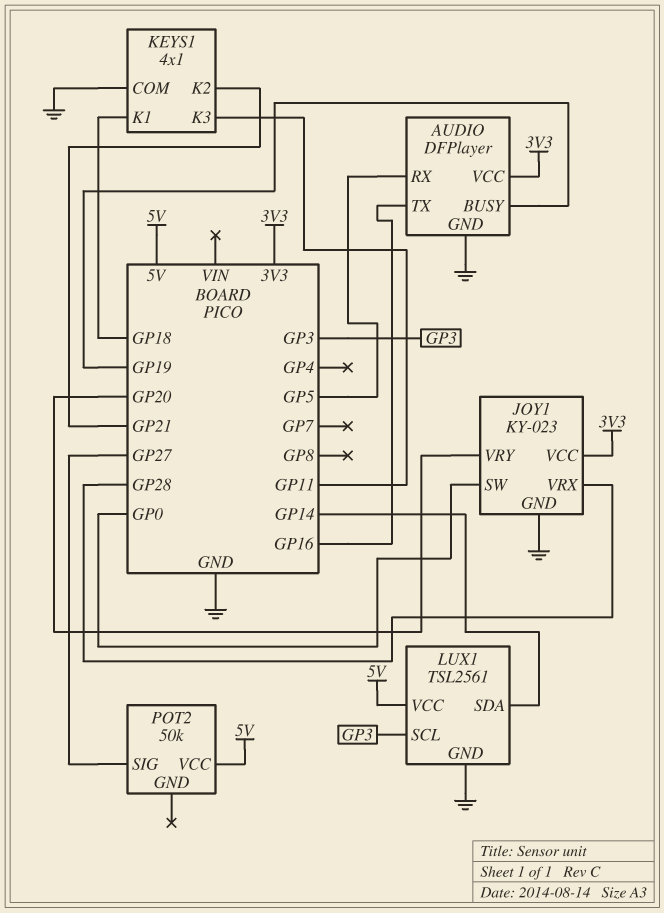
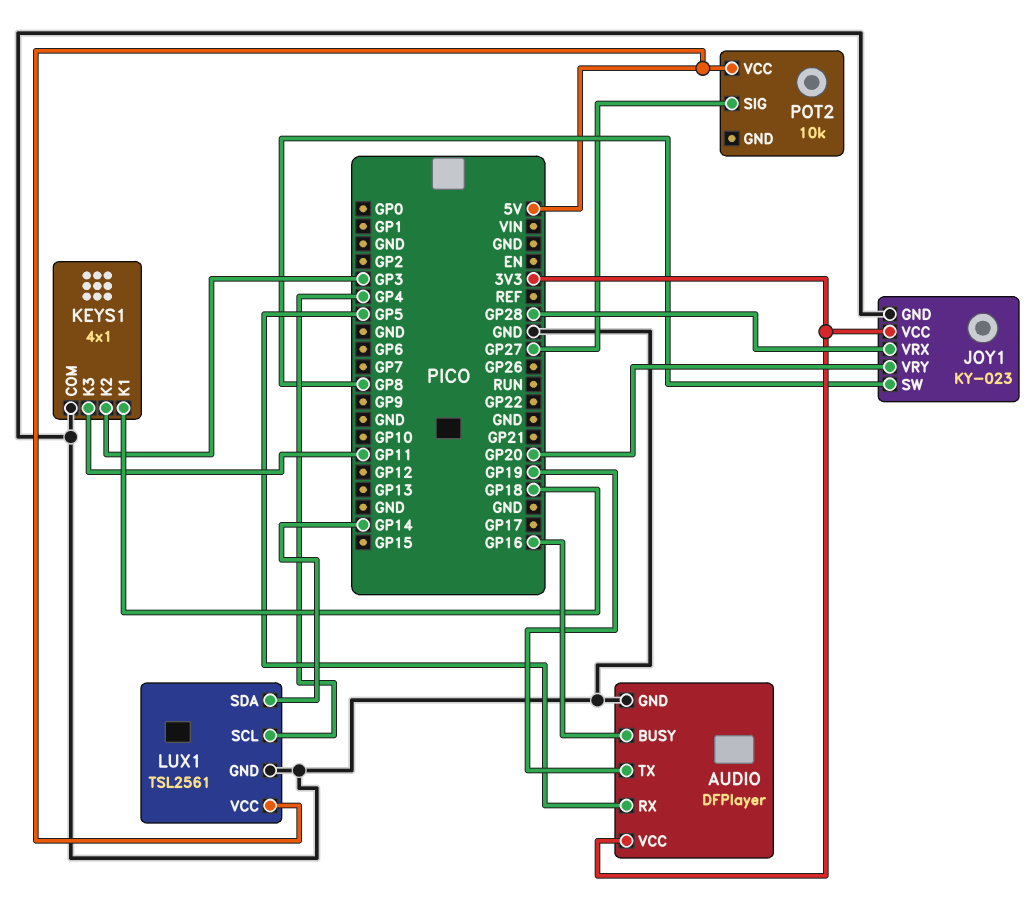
AUDIO pin BUSY: GP19 -> GP16
AUDIO pin TX: GP16 -> GP19
JOY1 pin SW: GP0 -> GP8
KEYS1 pin K2: GP21 -> GP3
LUX1 pin SCL: GP3 -> GP4
POT2: 50k -> 10k

